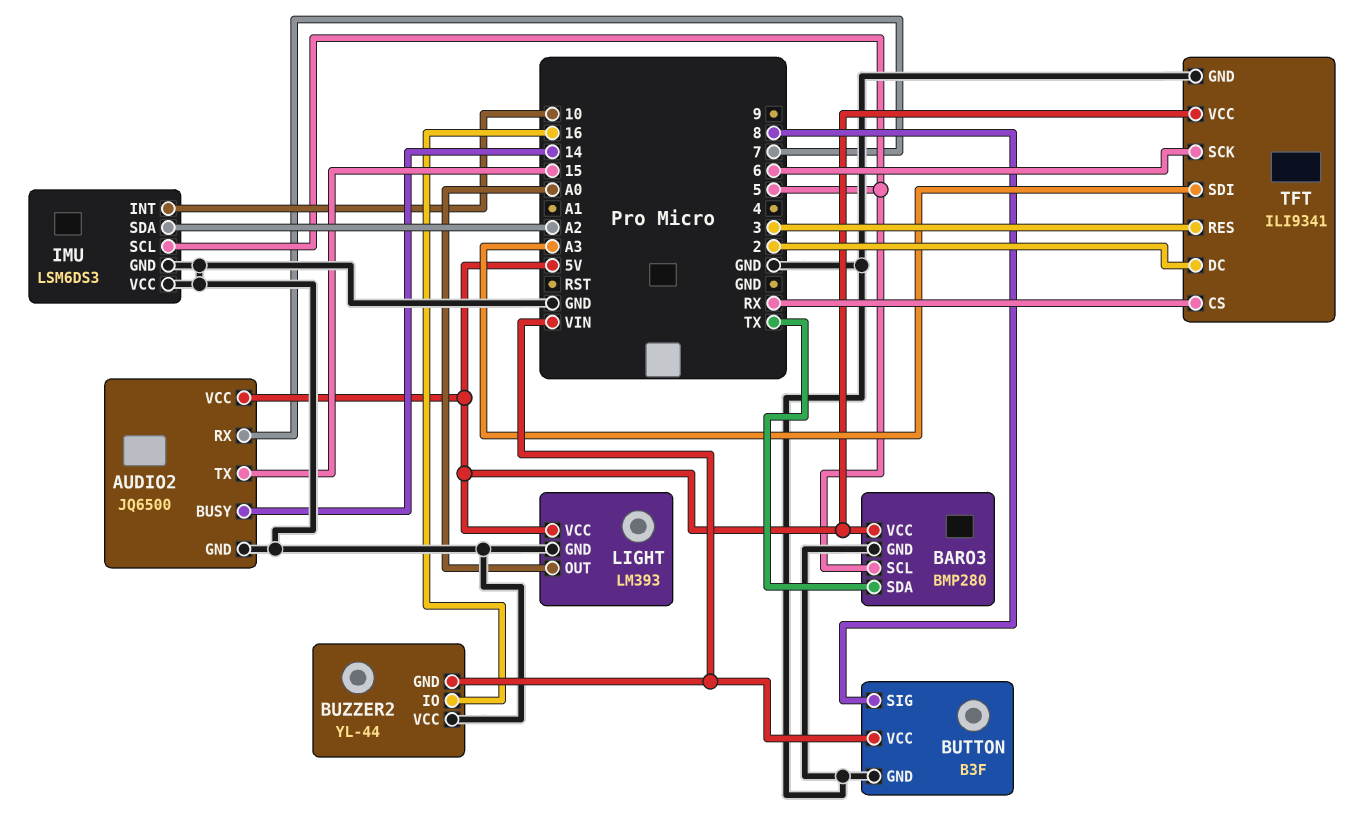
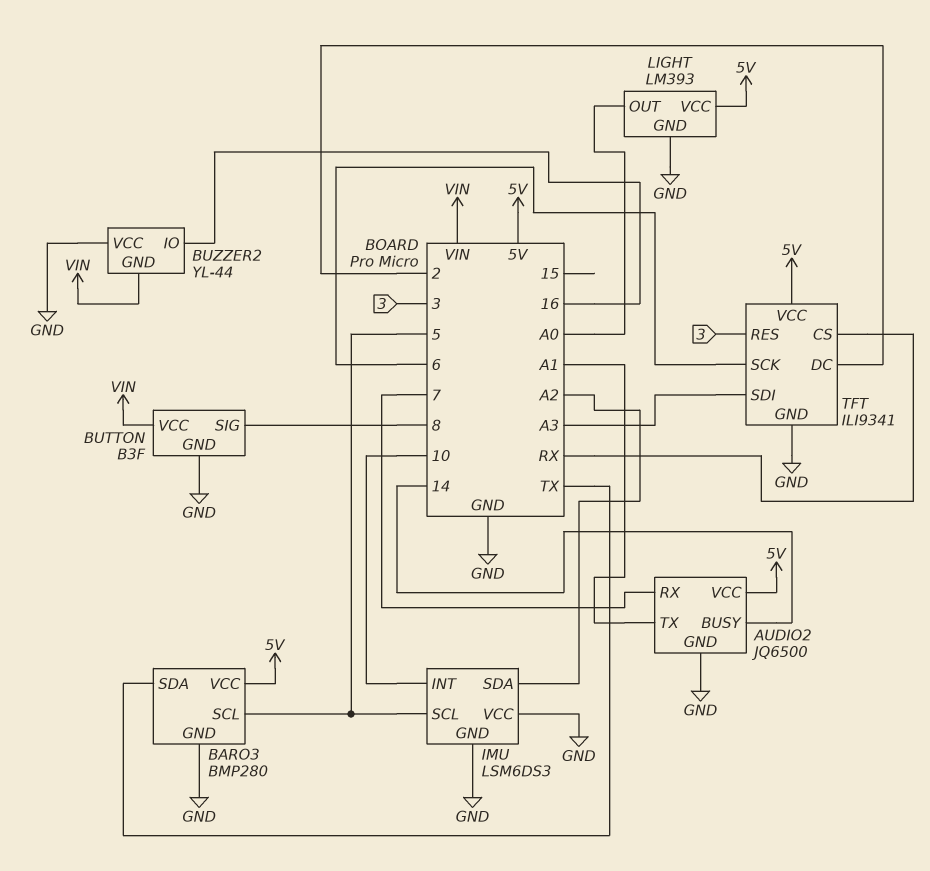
AUDIO2 pin TX: 15 -> A1

